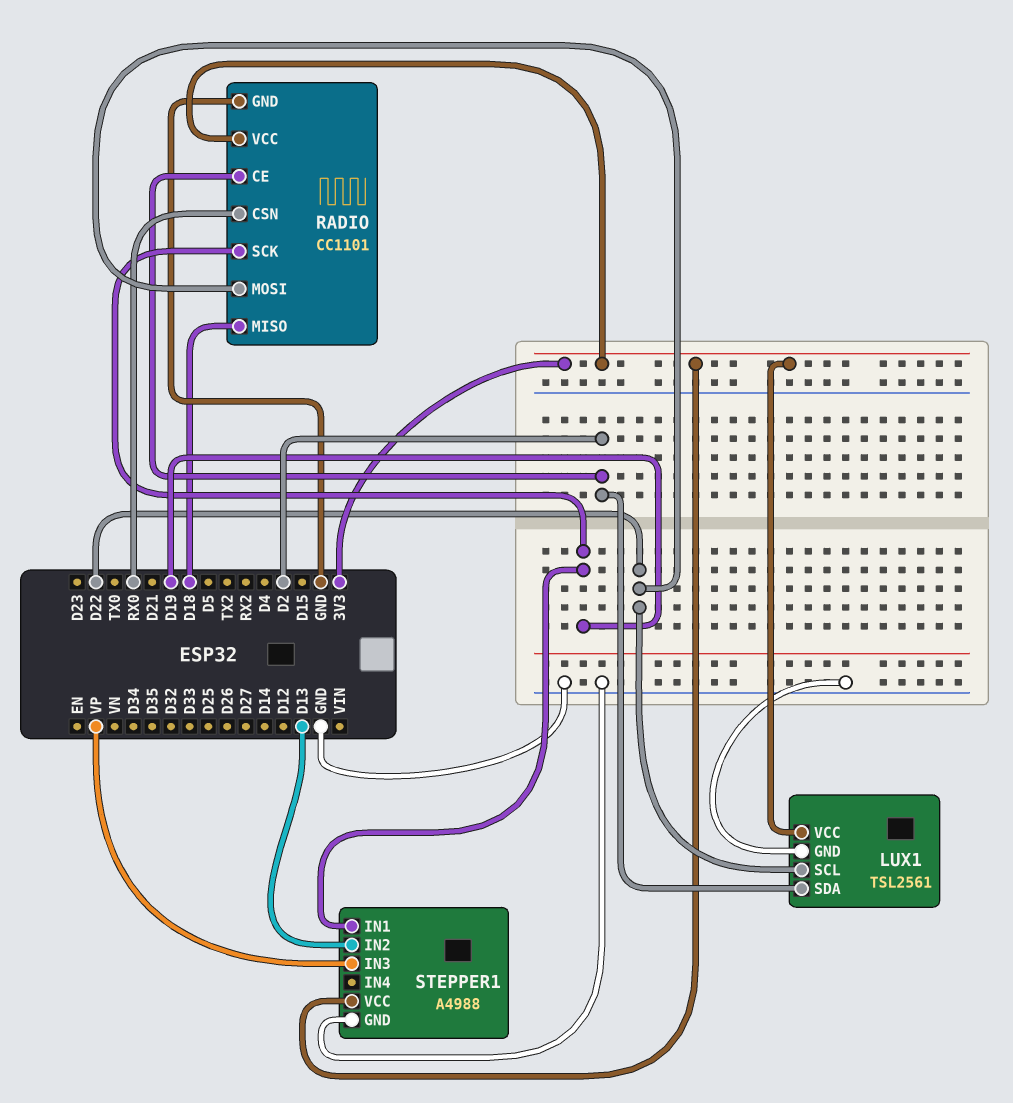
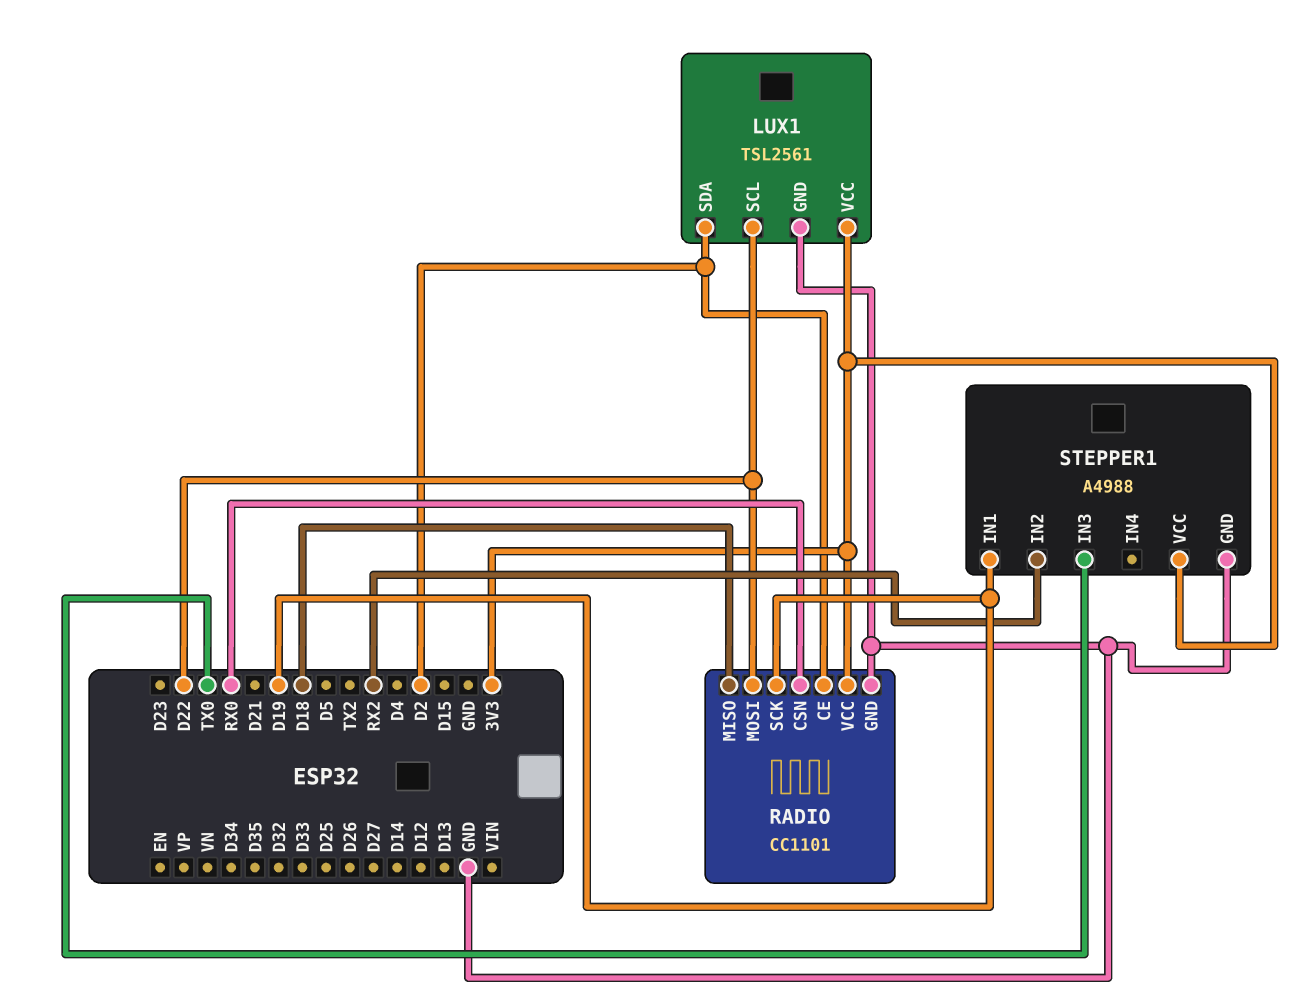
STEPPER1 pin IN2: D13 -> RX2
STEPPER1 pin IN3: VP -> TX0

